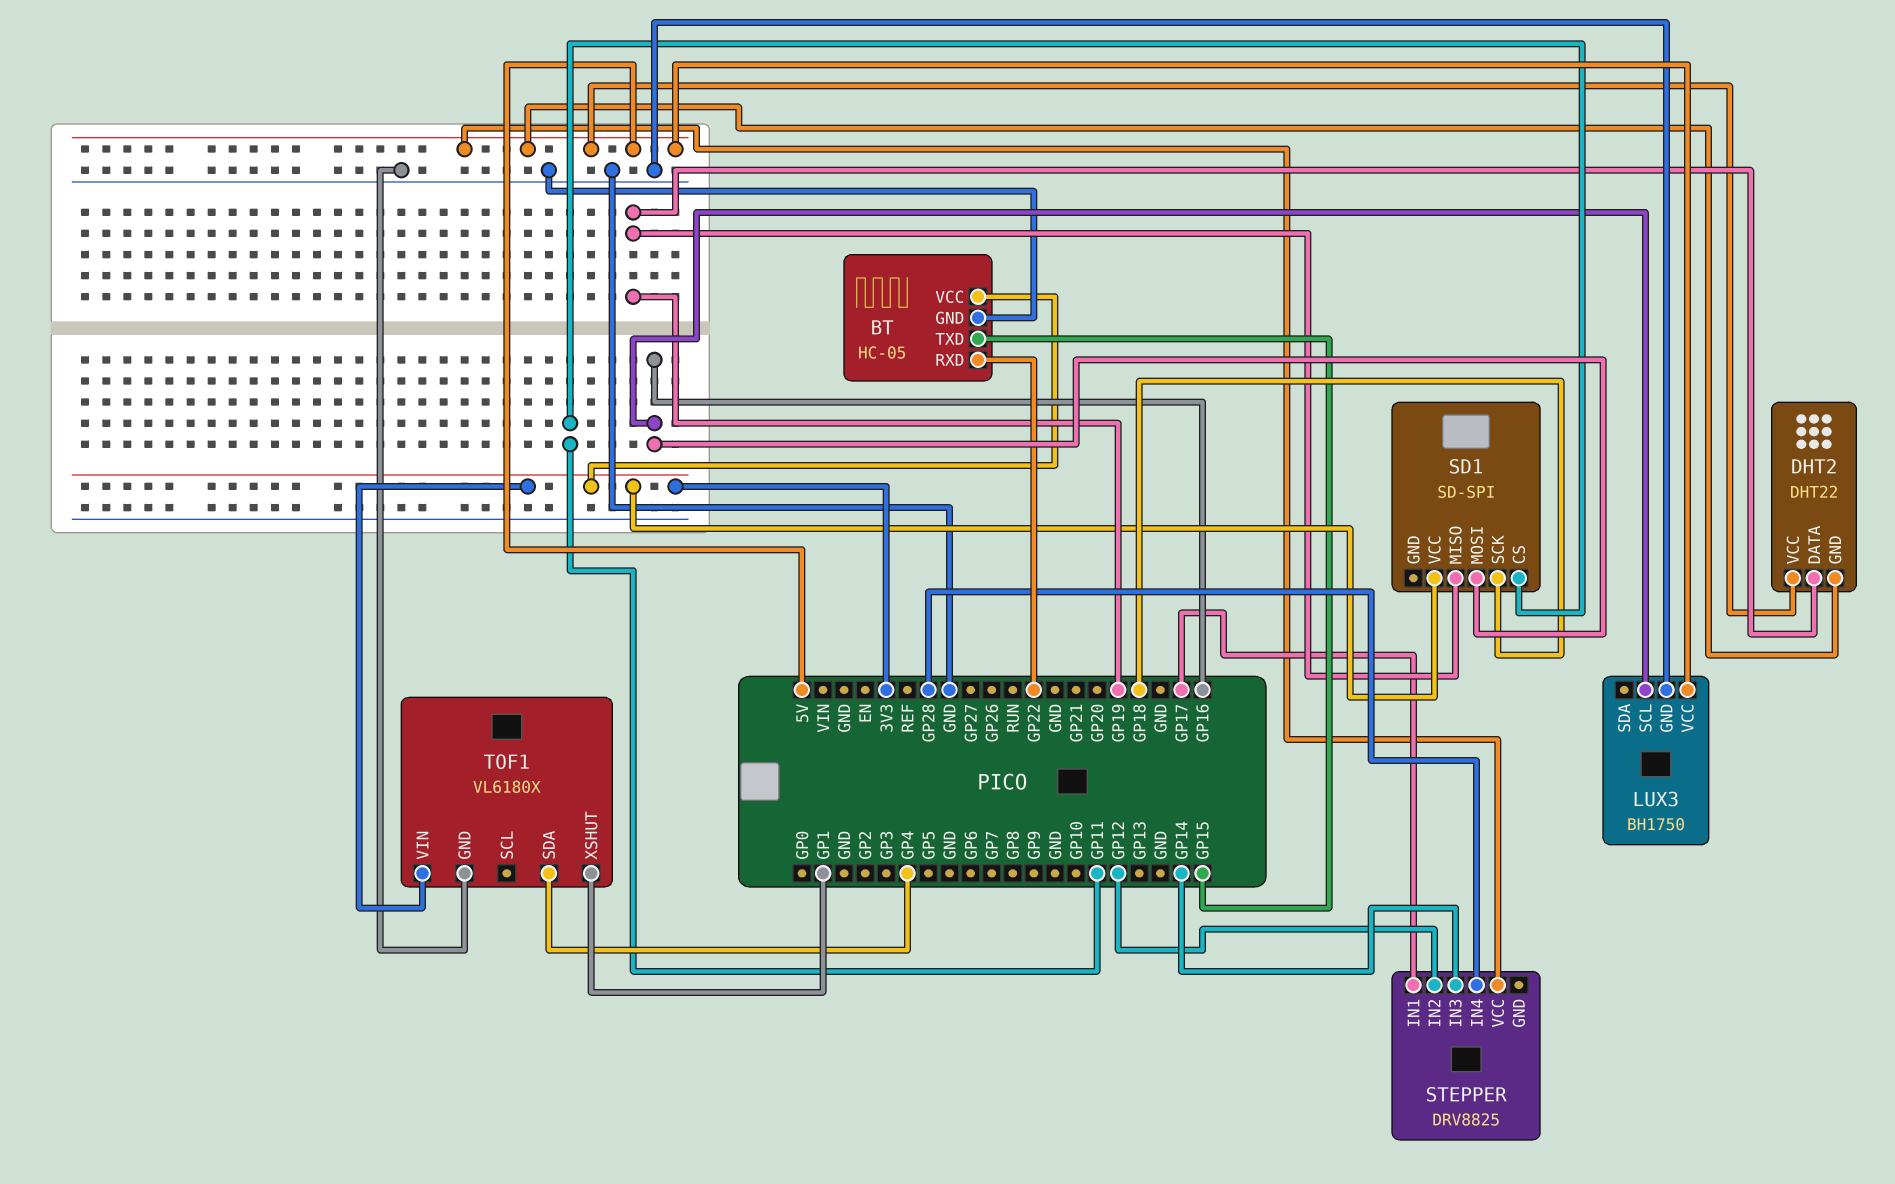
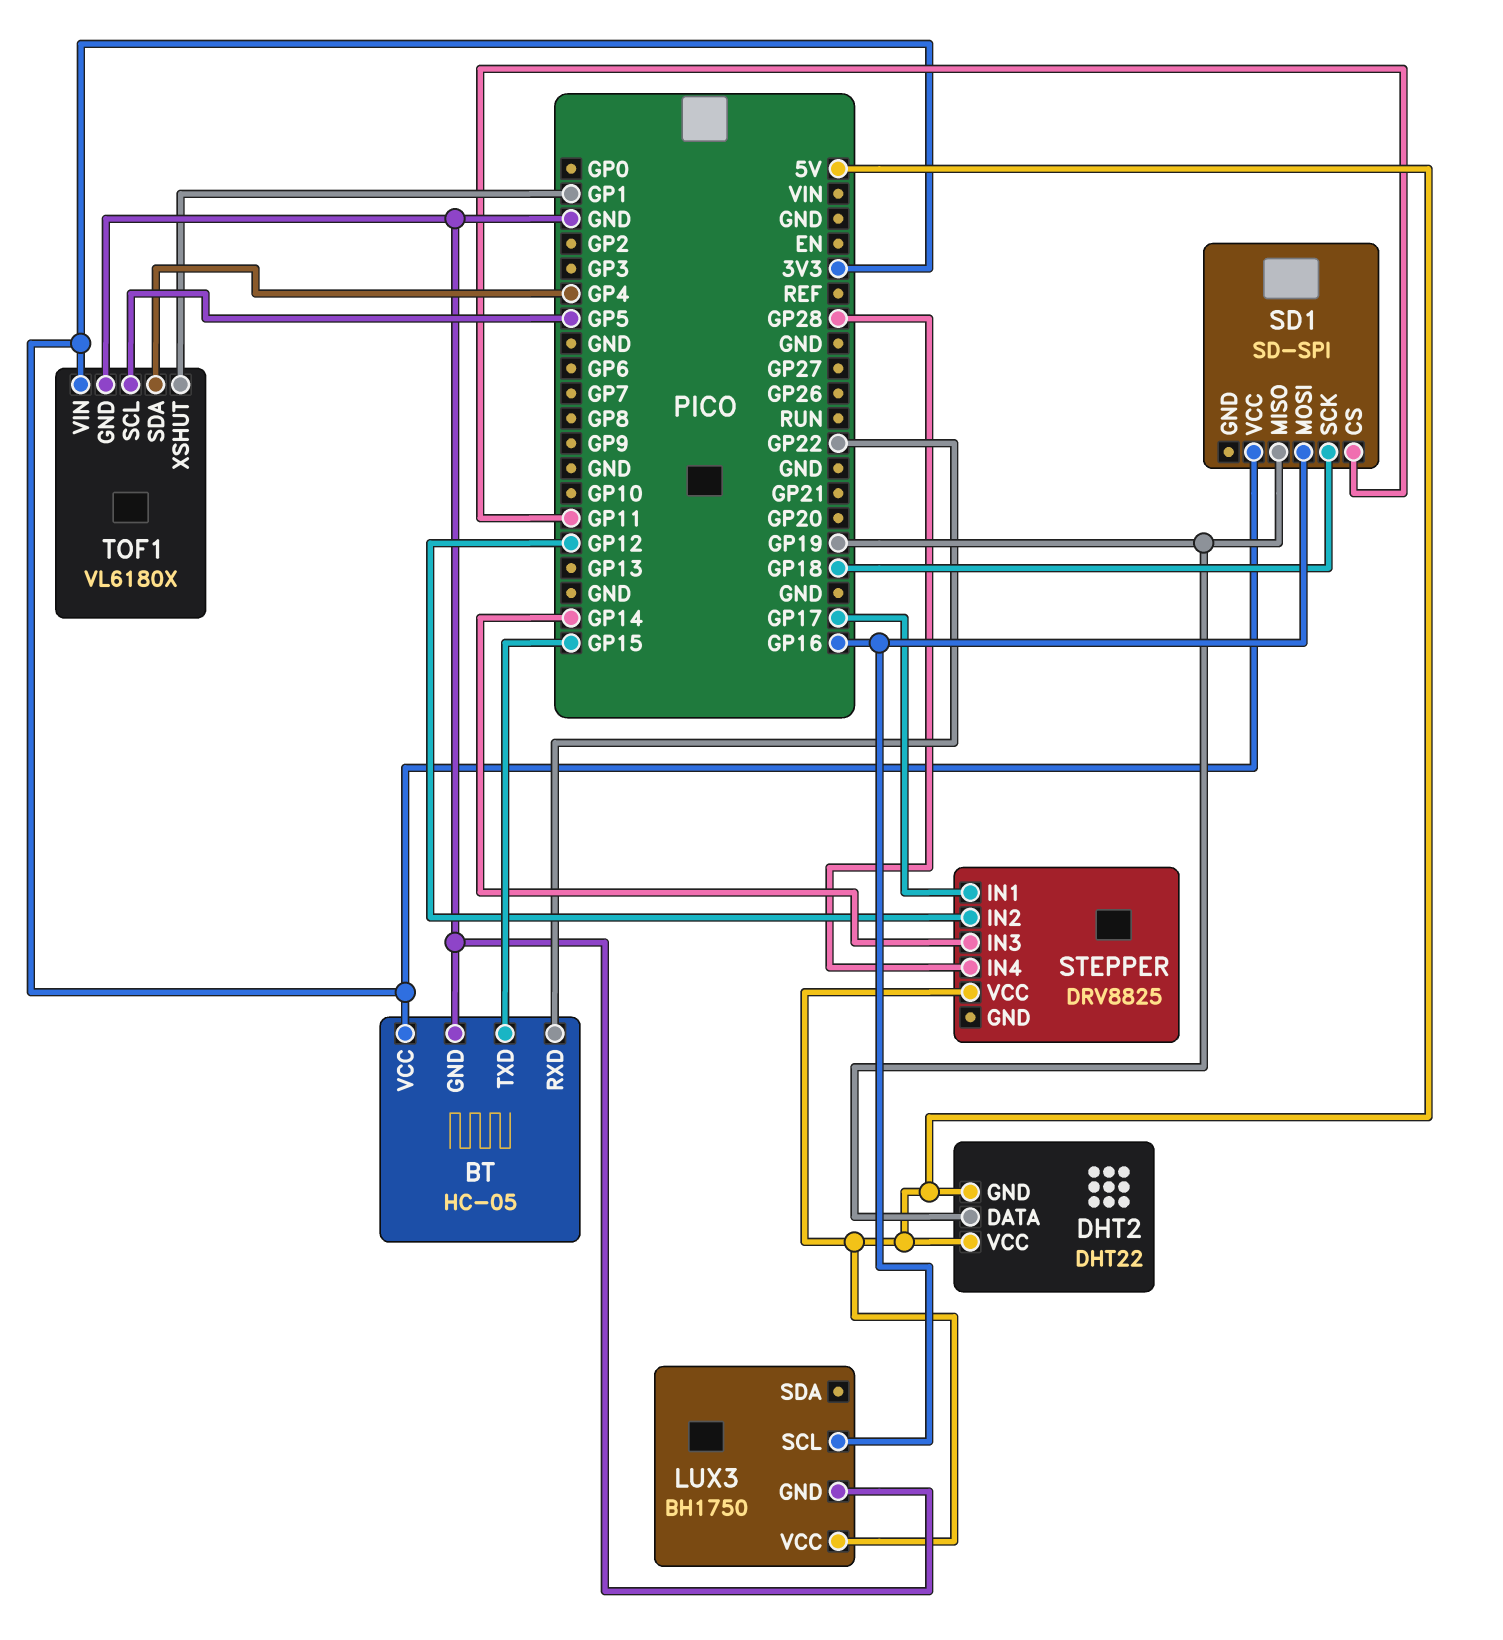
TOF1 pin SCL: none -> GP5

